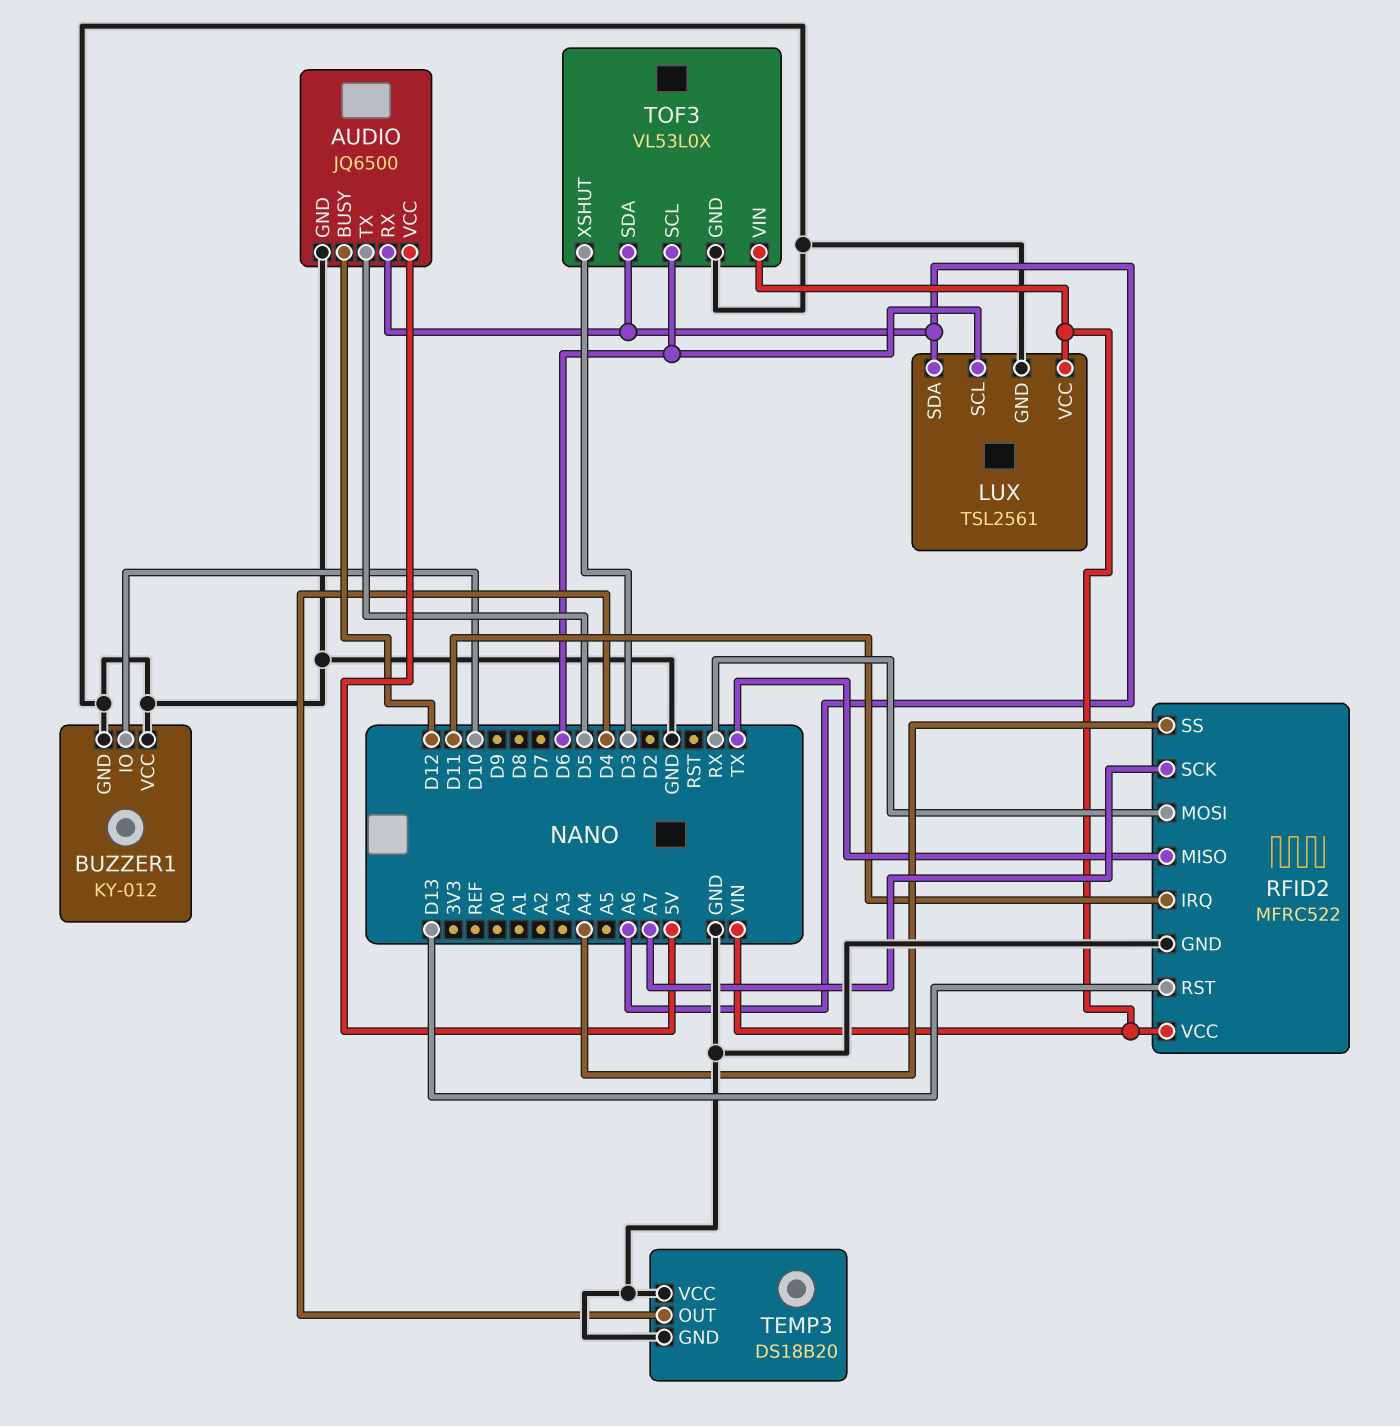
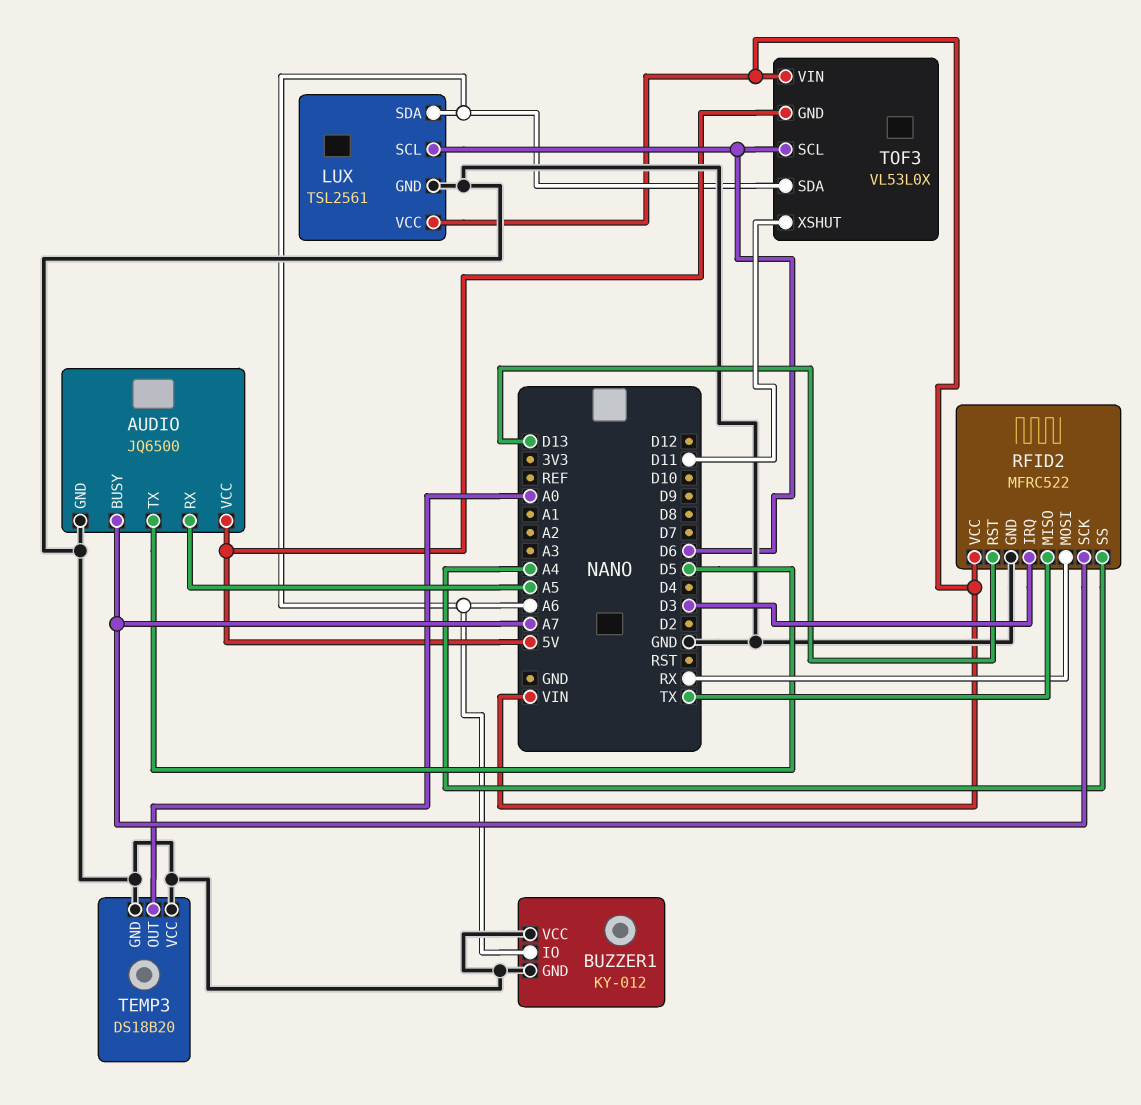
AUDIO pin BUSY: D12 -> A7
AUDIO pin RX: A6 -> A5
BUZZER1 pin IO: D10 -> A6
RFID2 pin IRQ: D11 -> D3
TEMP3 pin OUT: D4 -> A0
TOF3 pin GND: GND -> 5V
TOF3 pin XSHUT: D3 -> D11

